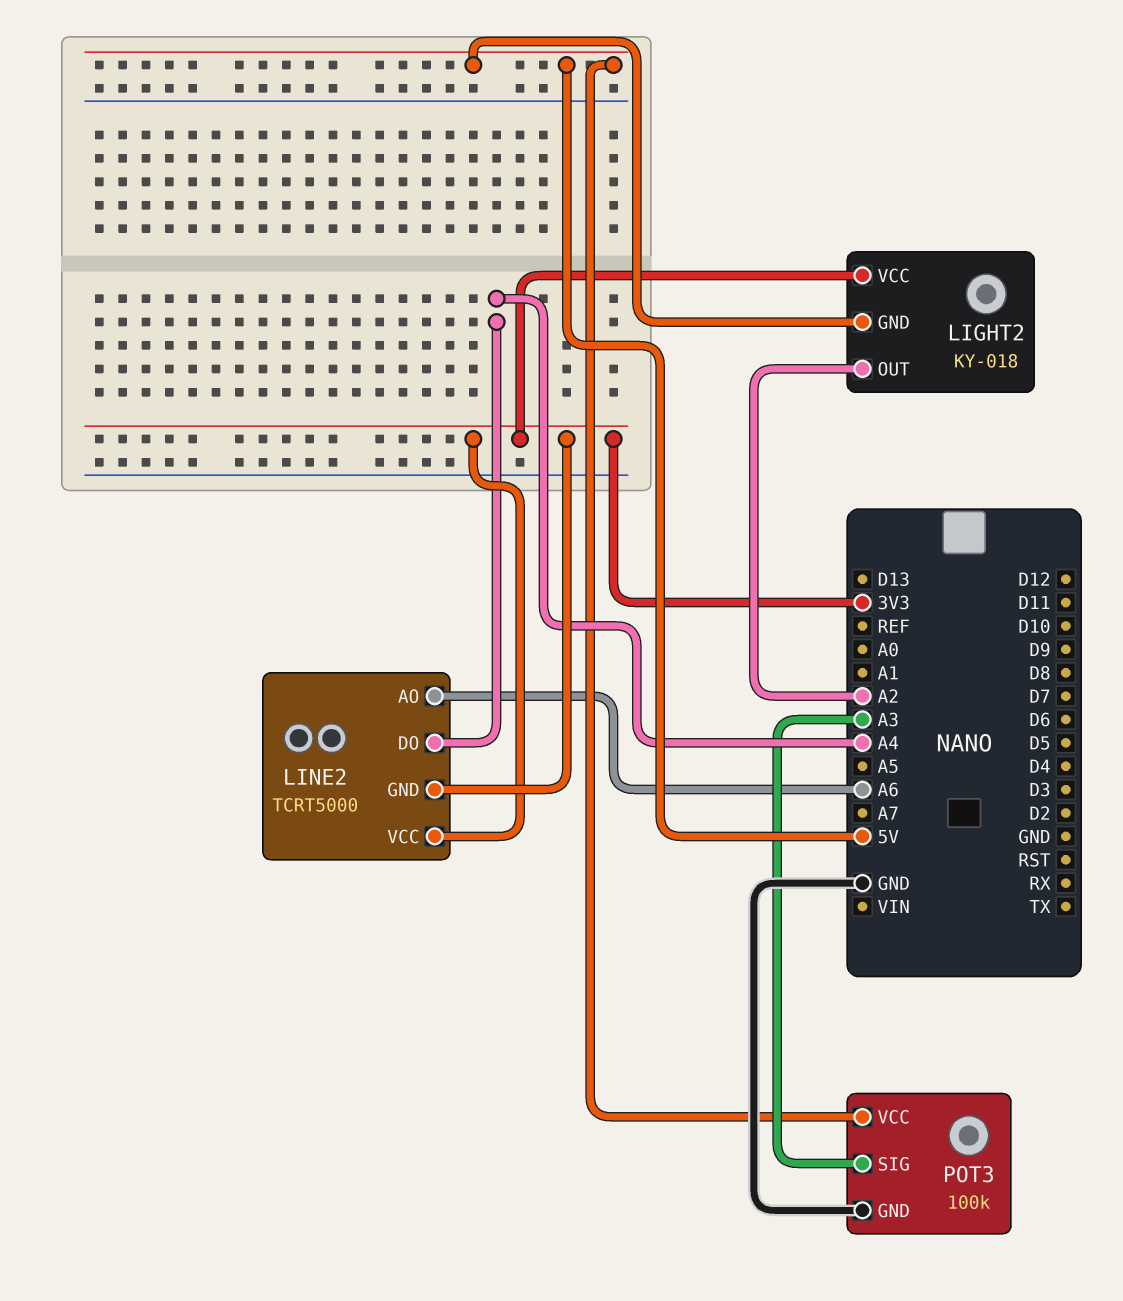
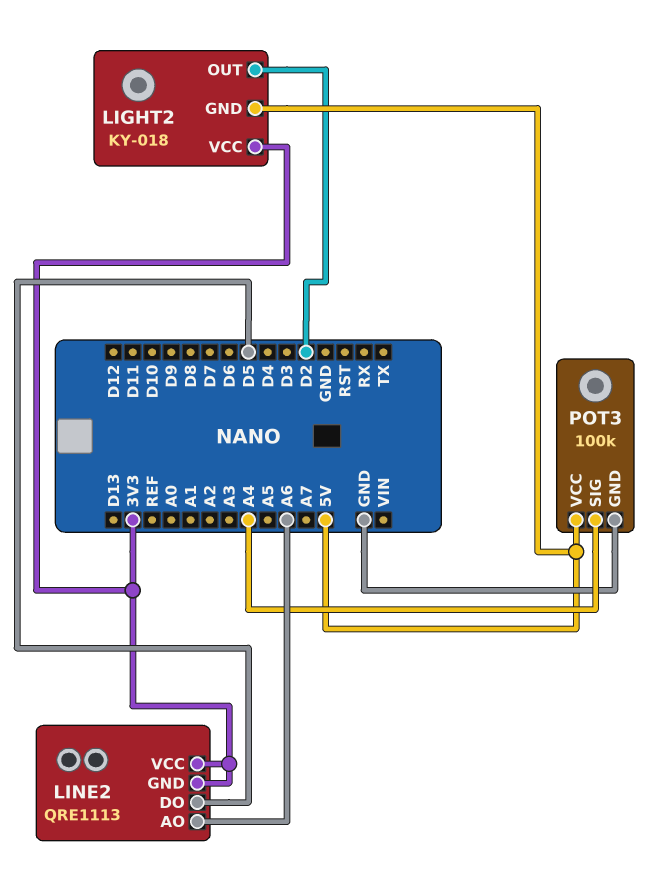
LIGHT2 pin OUT: A2 -> D2
LINE2: TCRT5000 -> QRE1113
LINE2 pin DO: A4 -> D5
POT3 pin SIG: A3 -> A4

